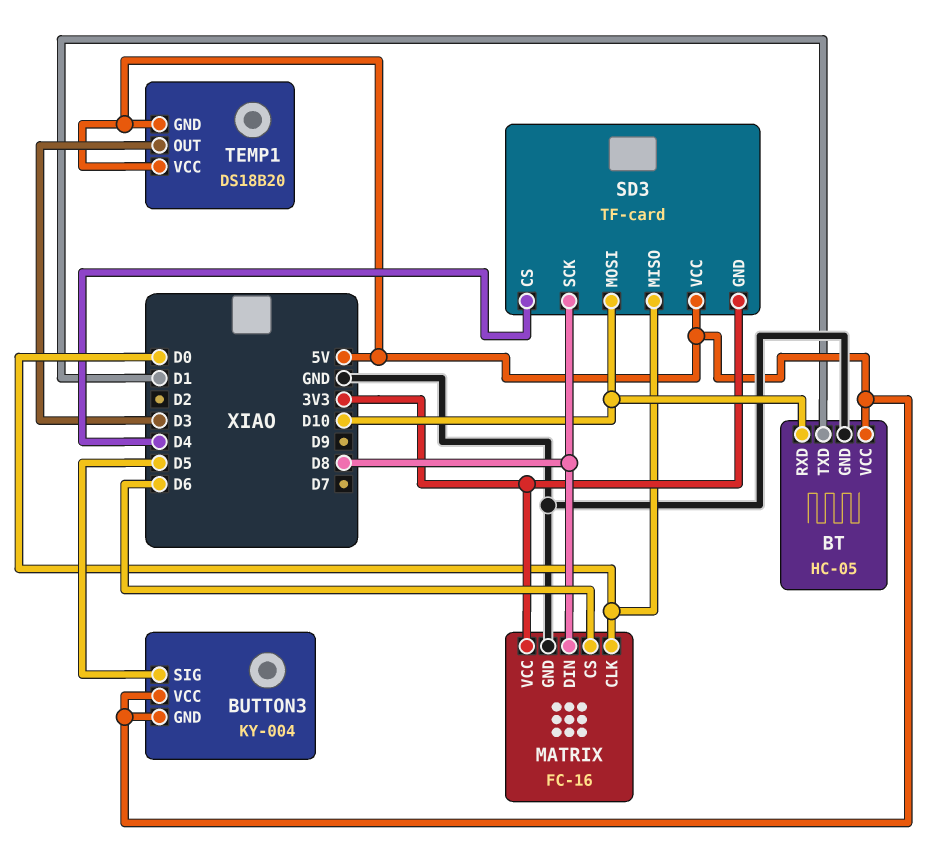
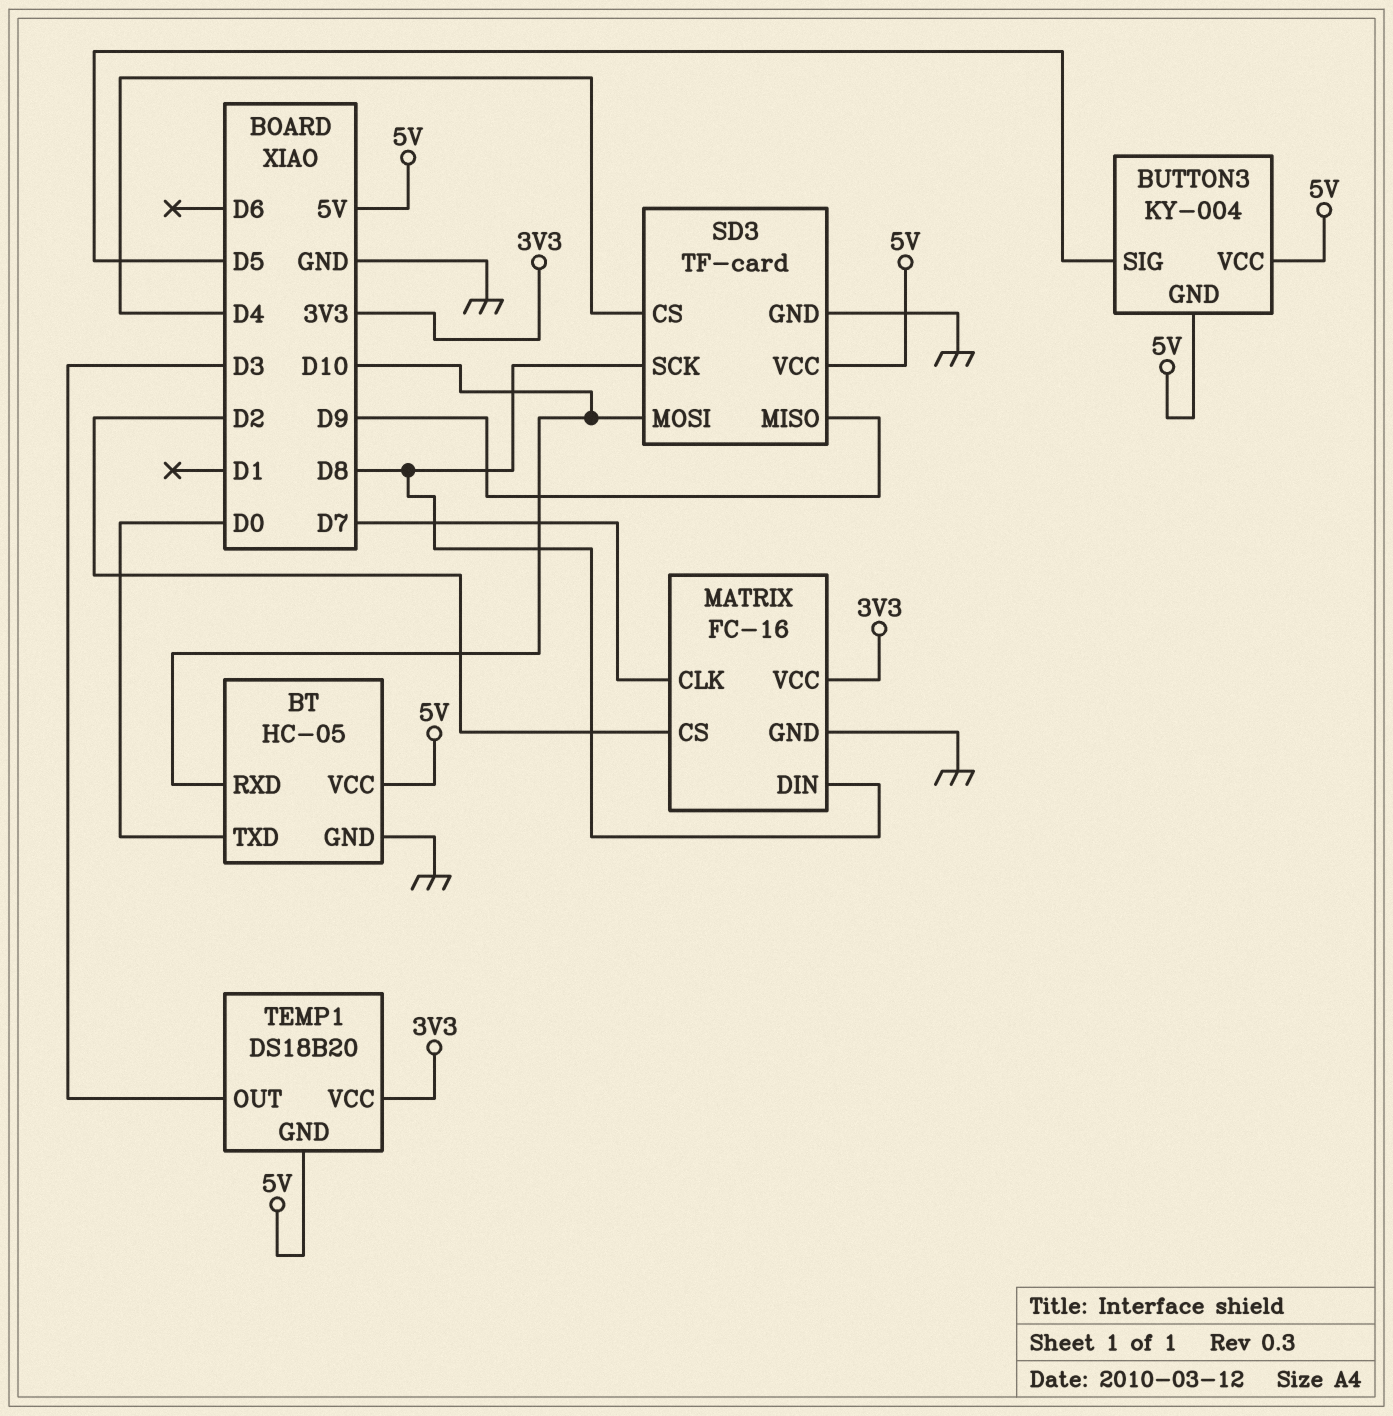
BT pin TXD: D1 -> D0
MATRIX pin CLK: D0 -> D7
MATRIX pin CS: D6 -> D2
SD3 pin GND: 3V3 -> GND
SD3 pin MISO: D0 -> D9
TEMP1 pin VCC: 5V -> 3V3

